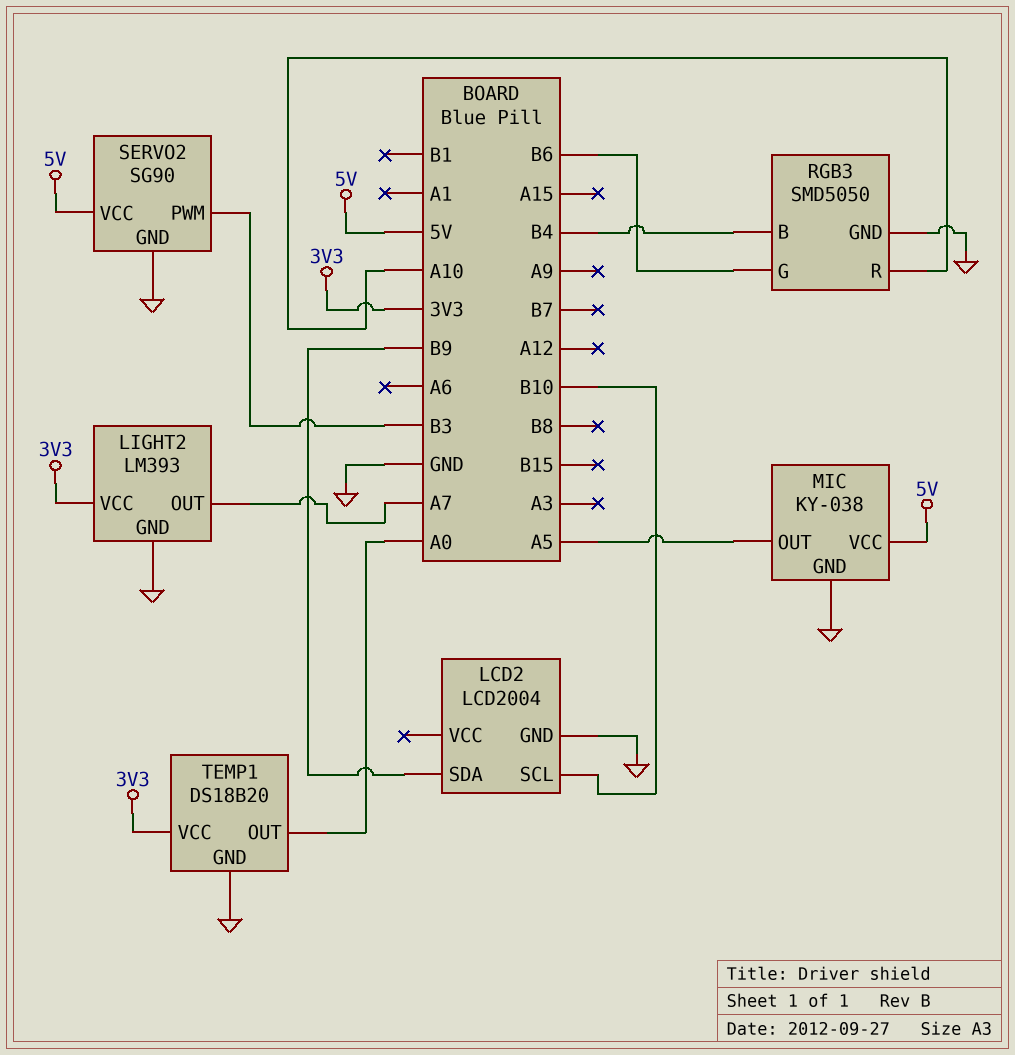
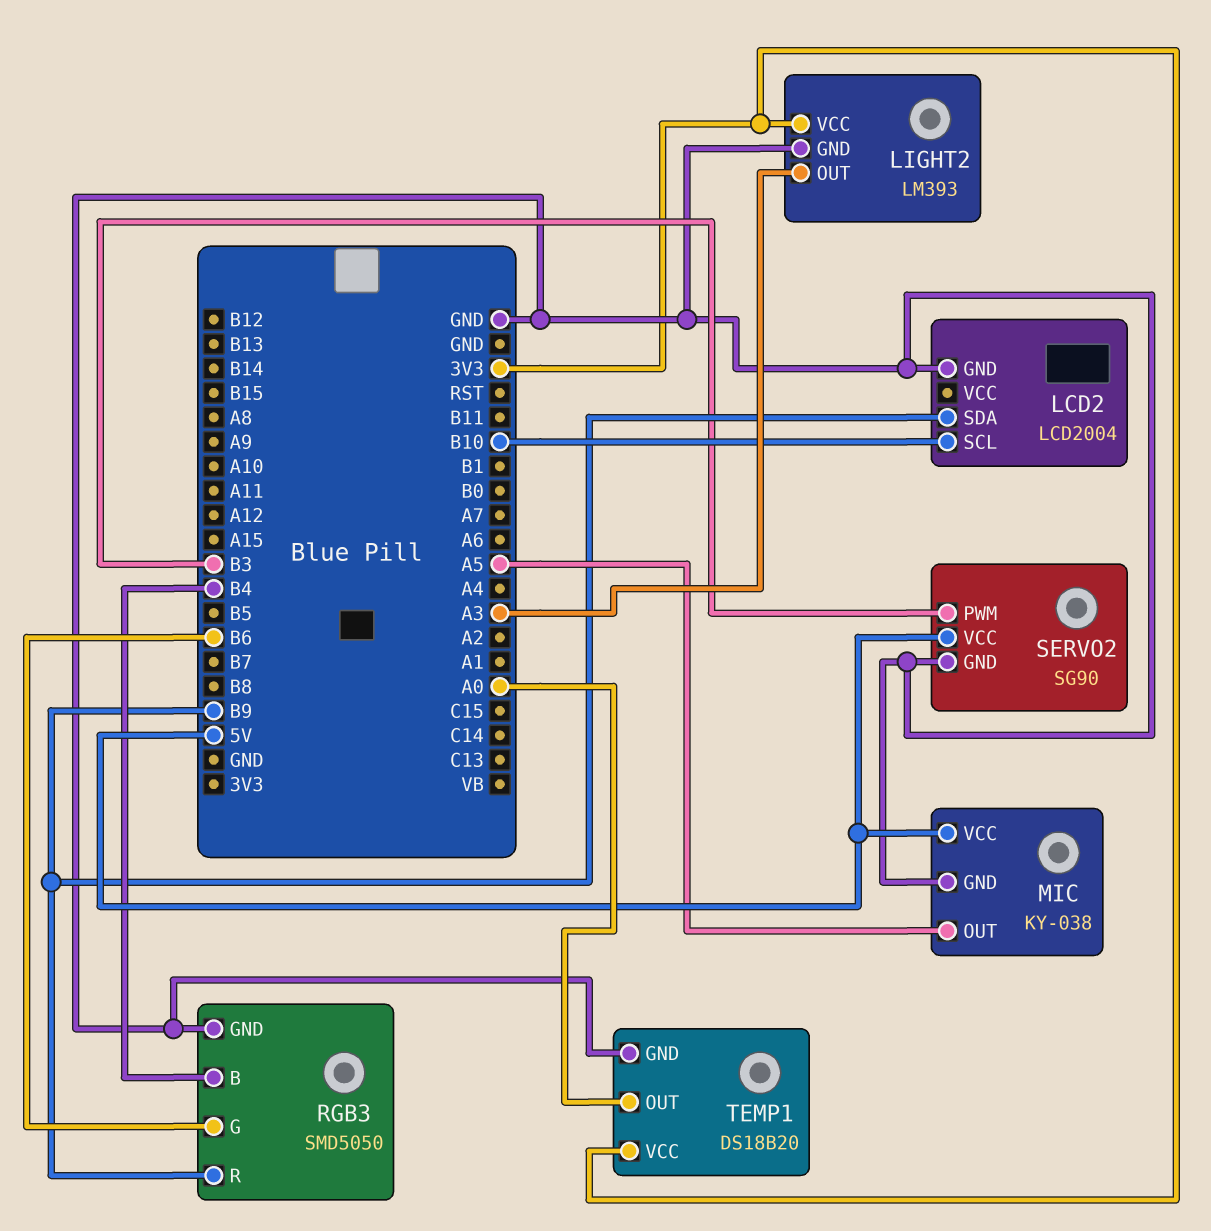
LIGHT2 pin OUT: A7 -> A3
RGB3 pin R: A10 -> B9

